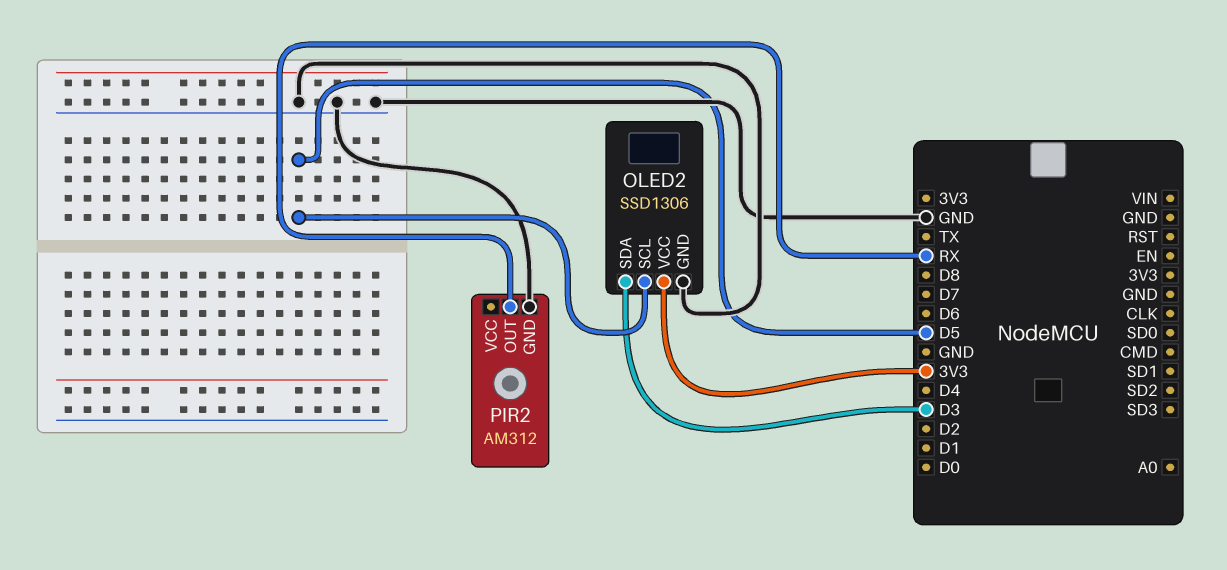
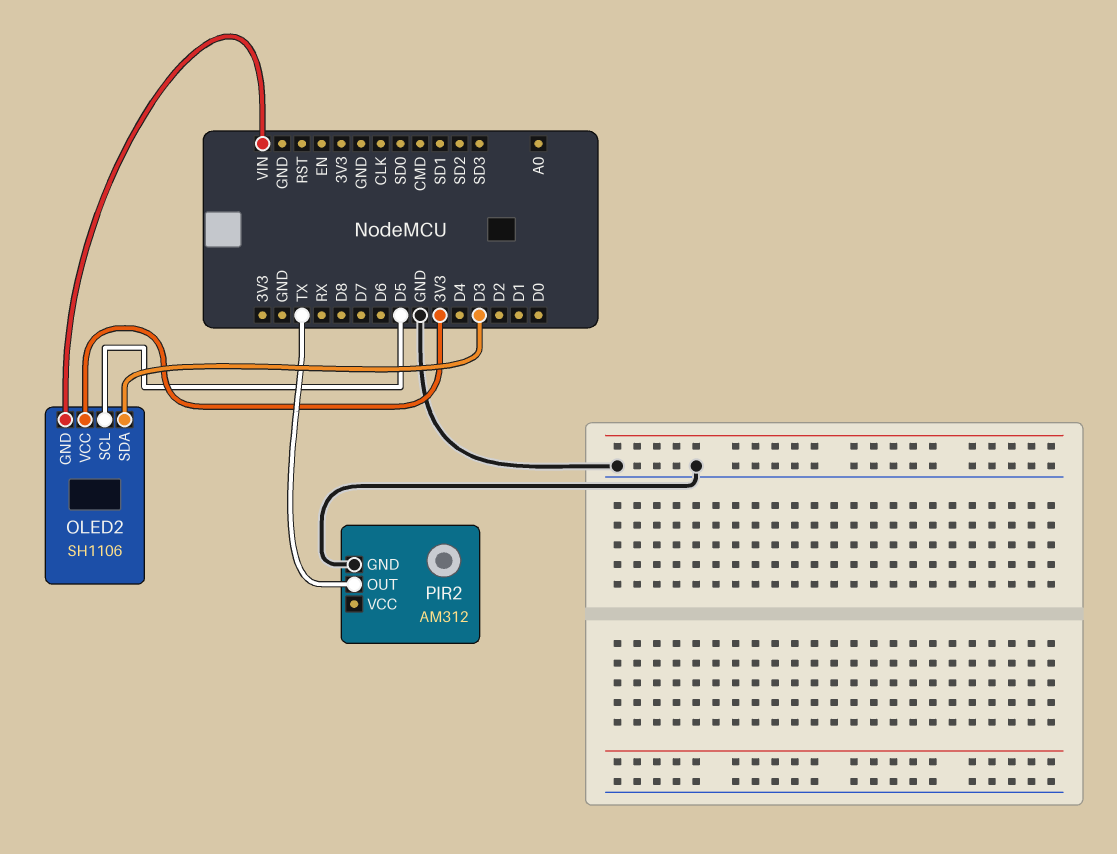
OLED2: SSD1306 -> SH1106
OLED2 pin GND: GND -> VIN
PIR2 pin OUT: RX -> TX

